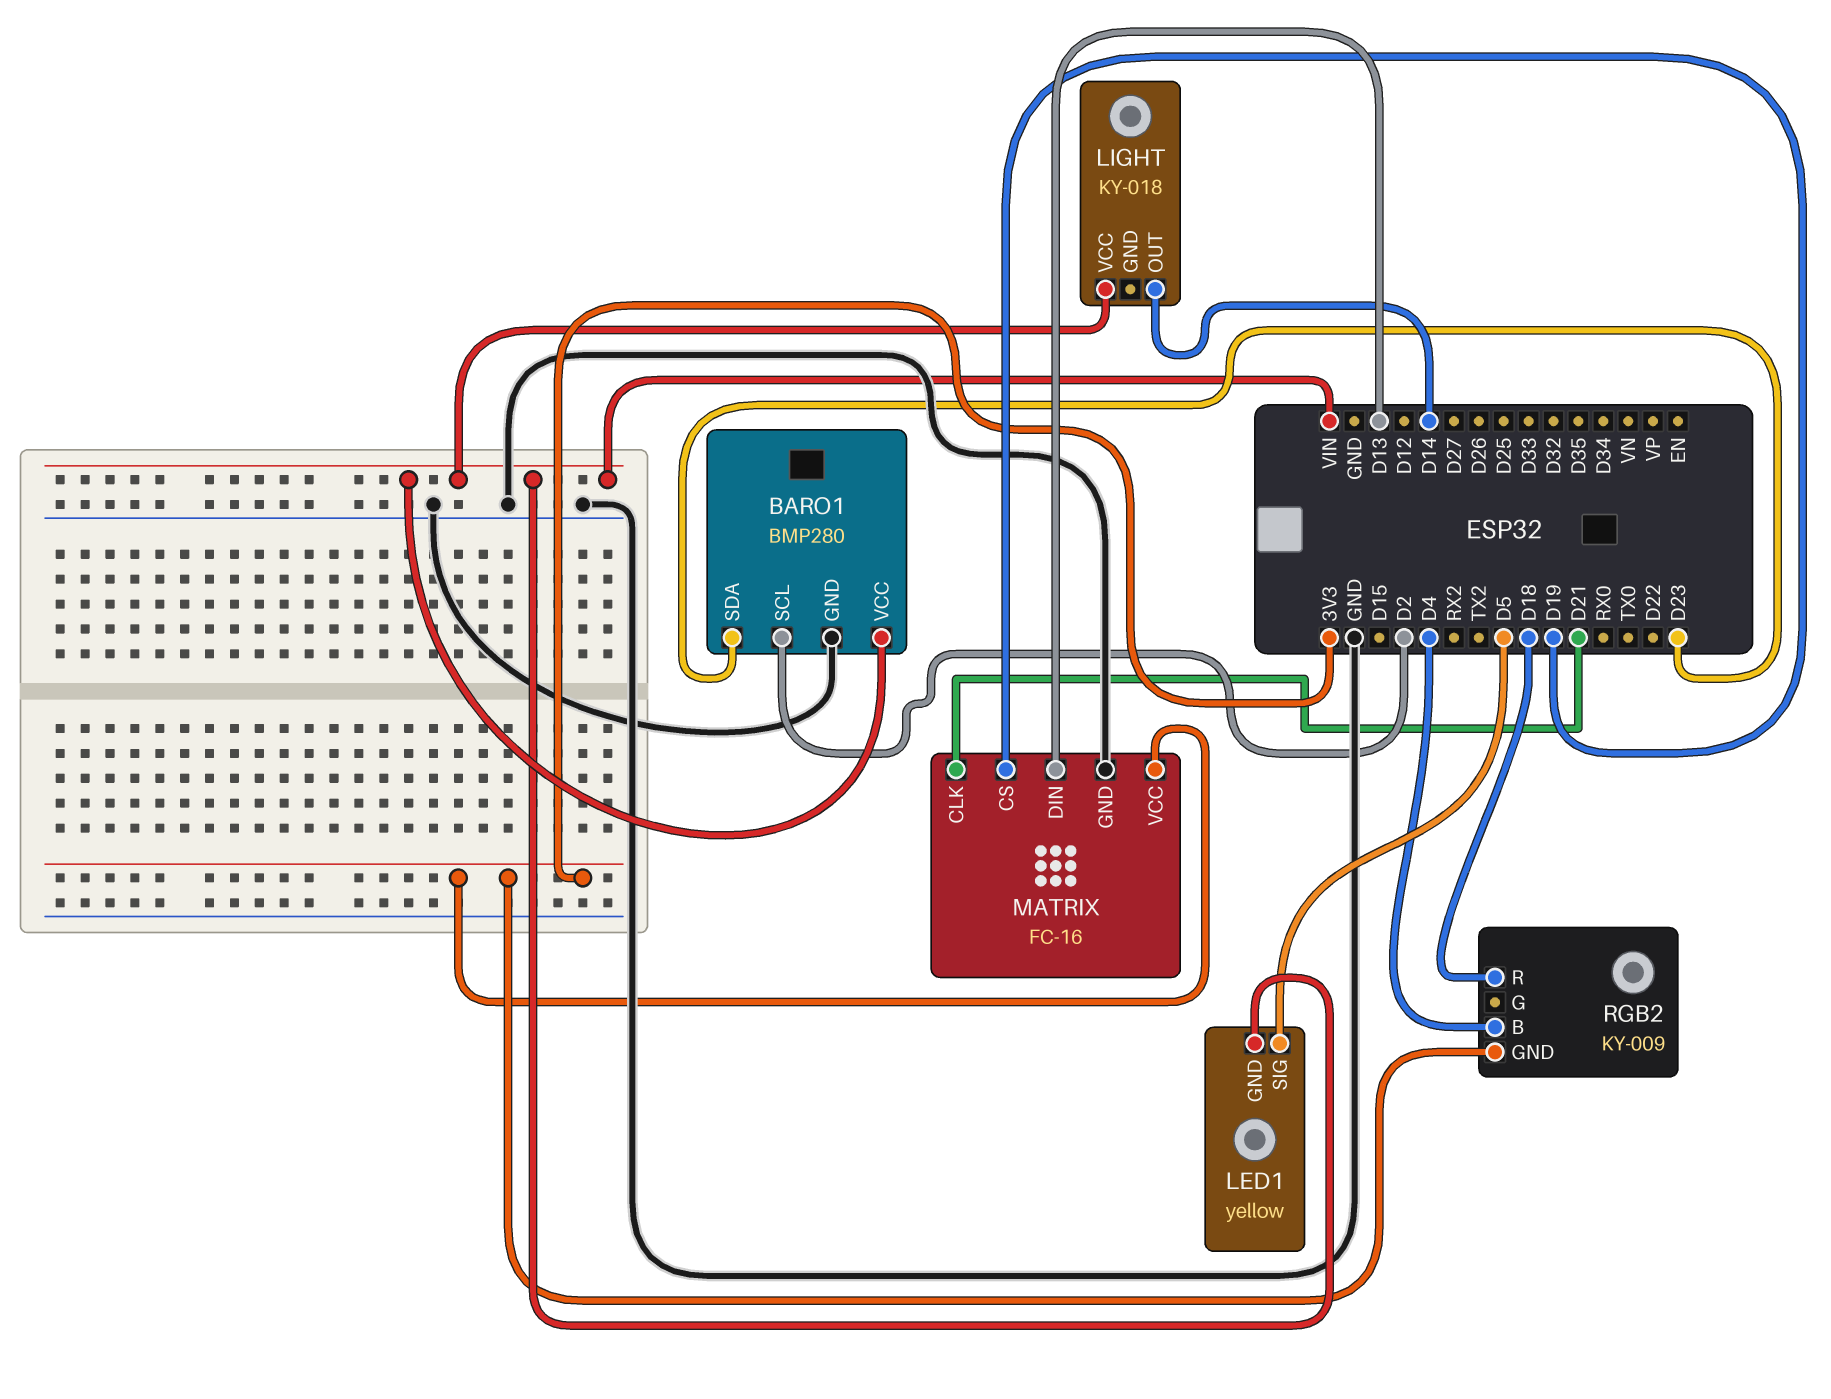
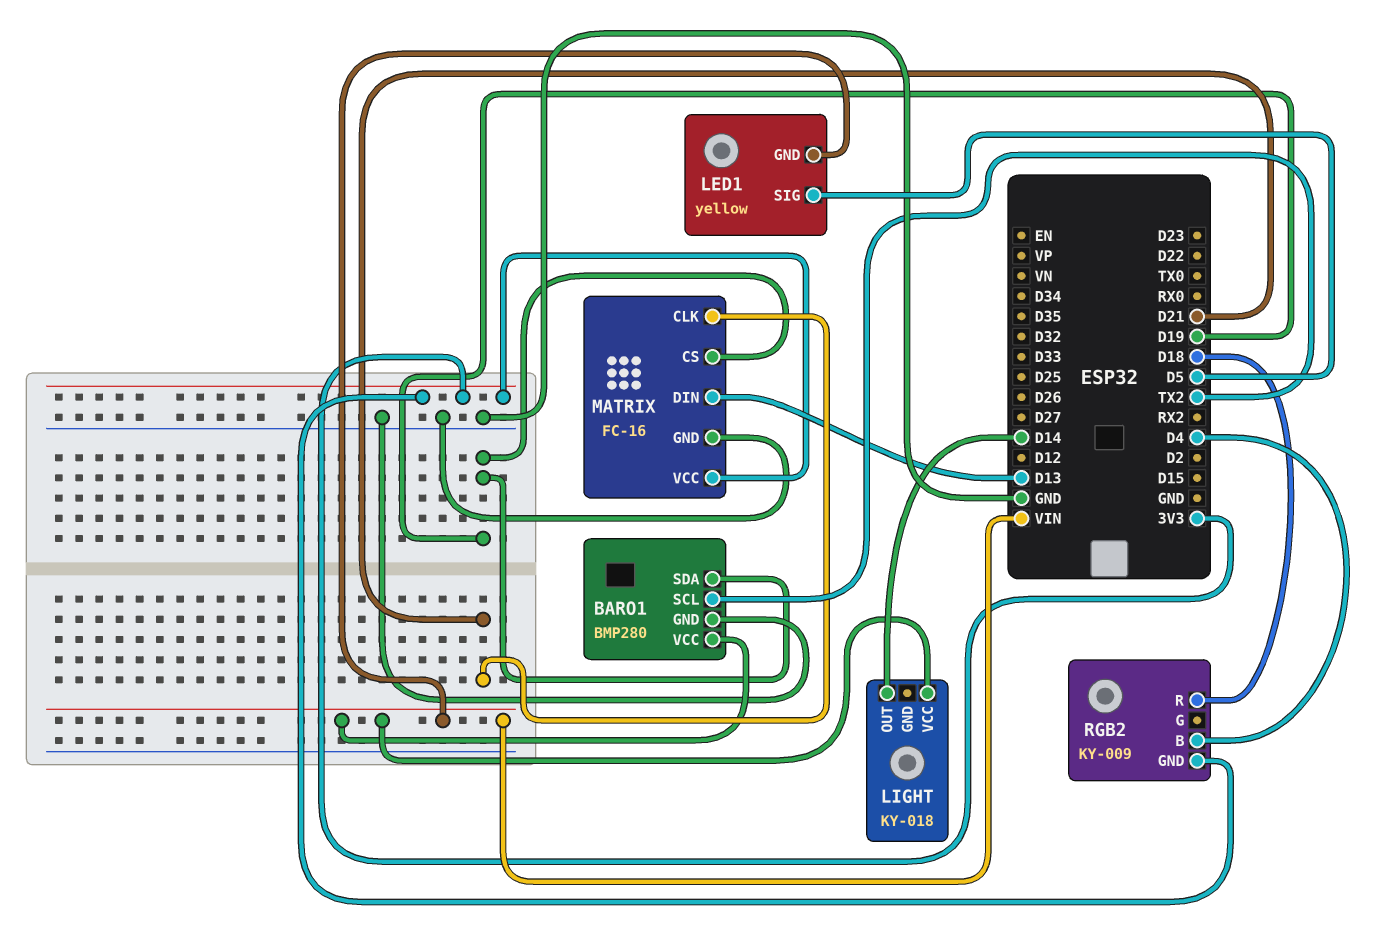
BARO1 pin SCL: D2 -> TX2
BARO1 pin SDA: D23 -> D19

